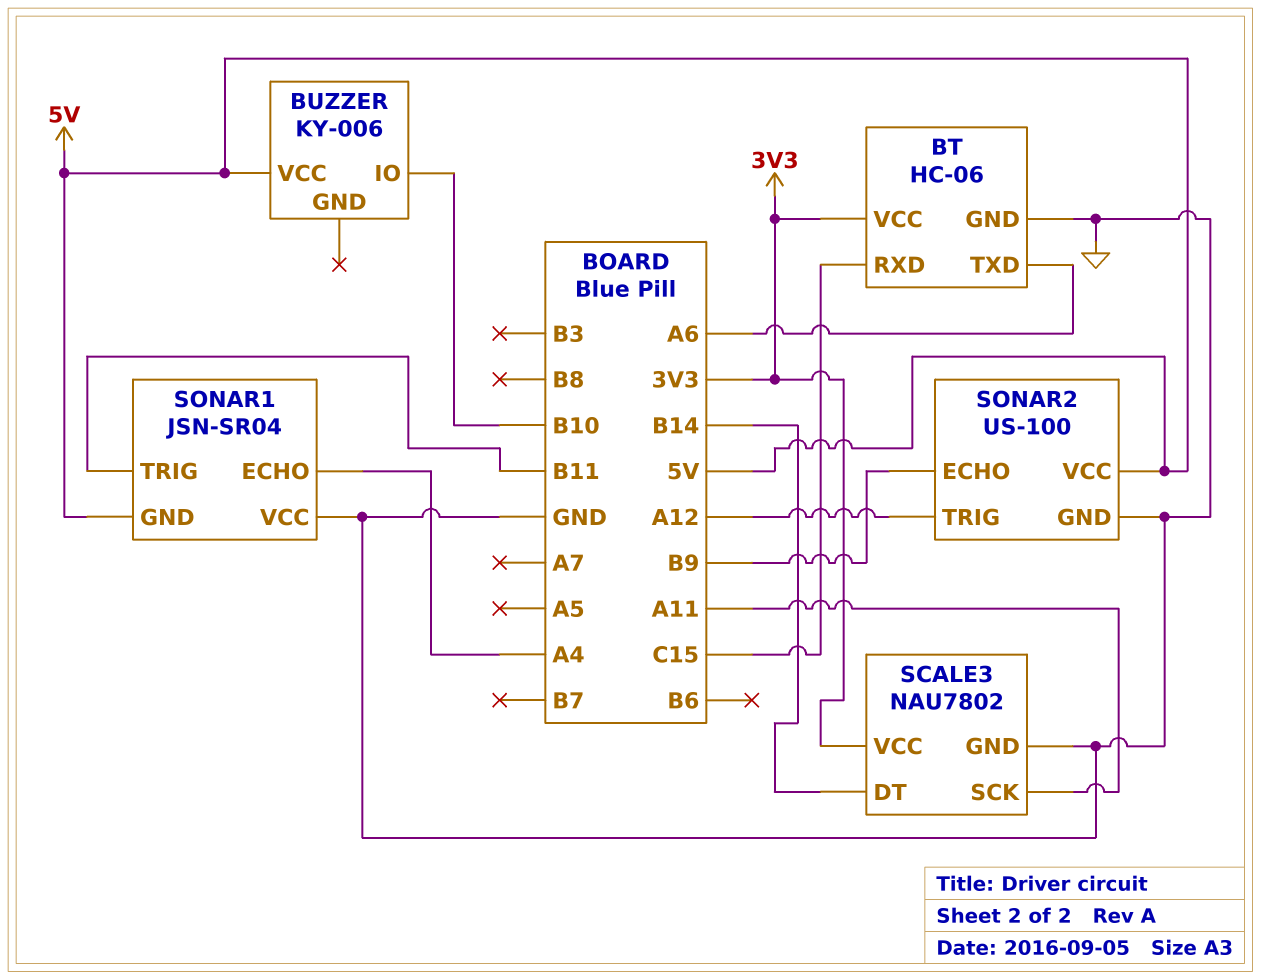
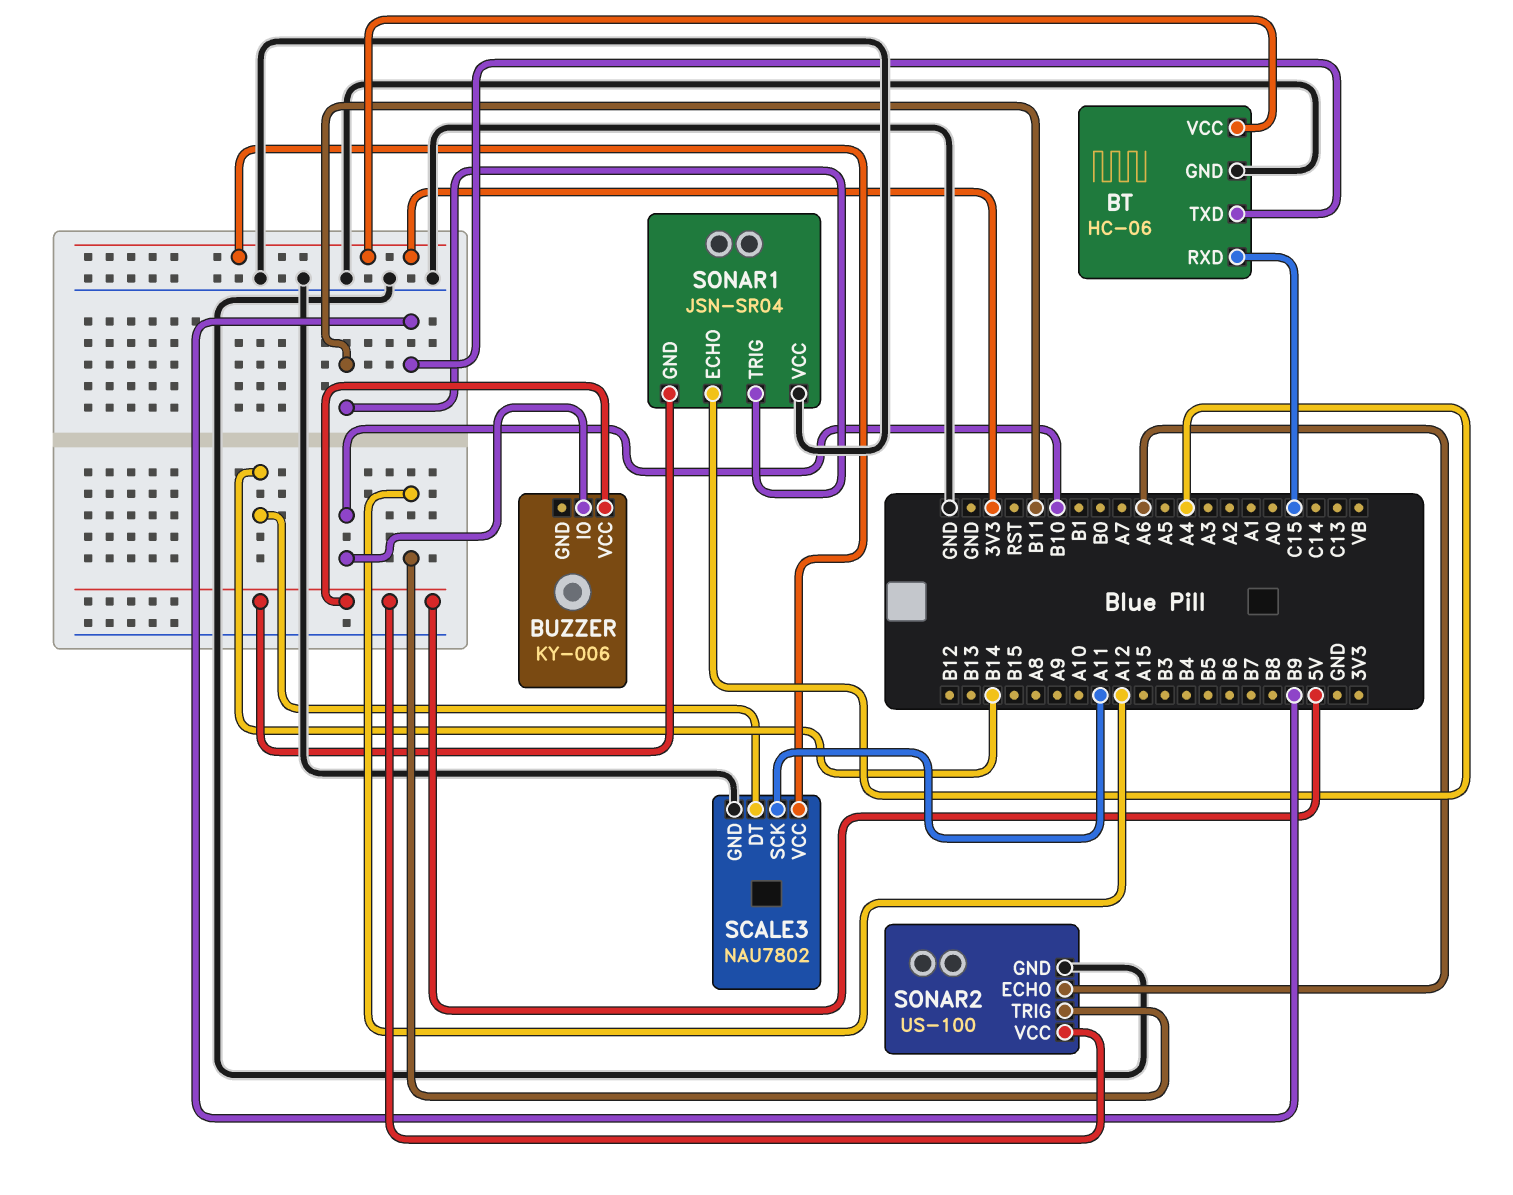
BT pin TXD: A6 -> B9
SONAR2 pin ECHO: B9 -> A6

